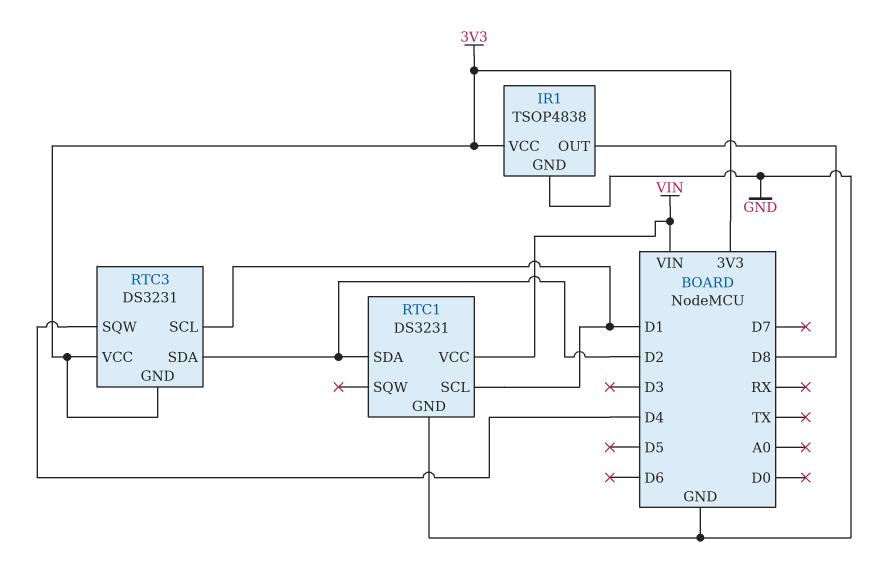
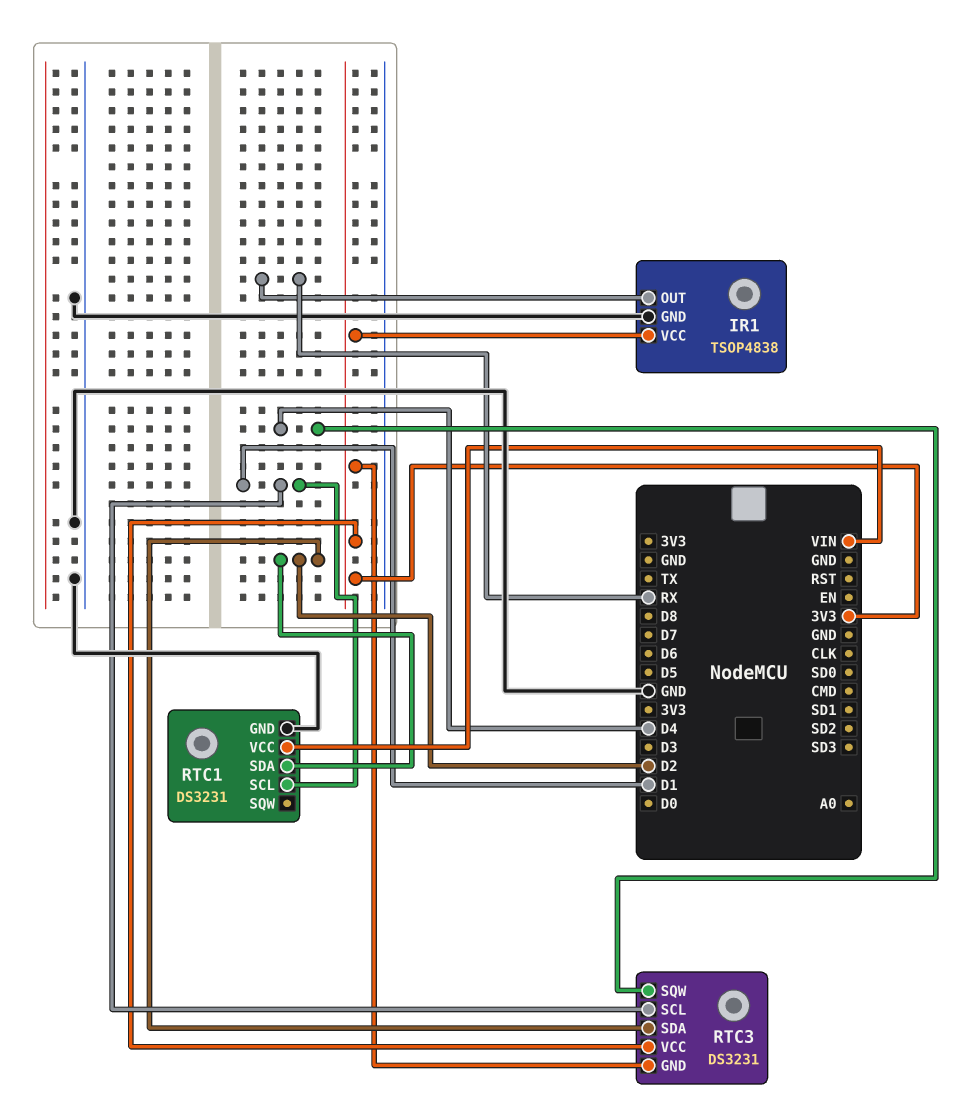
IR1 pin OUT: D8 -> RX

